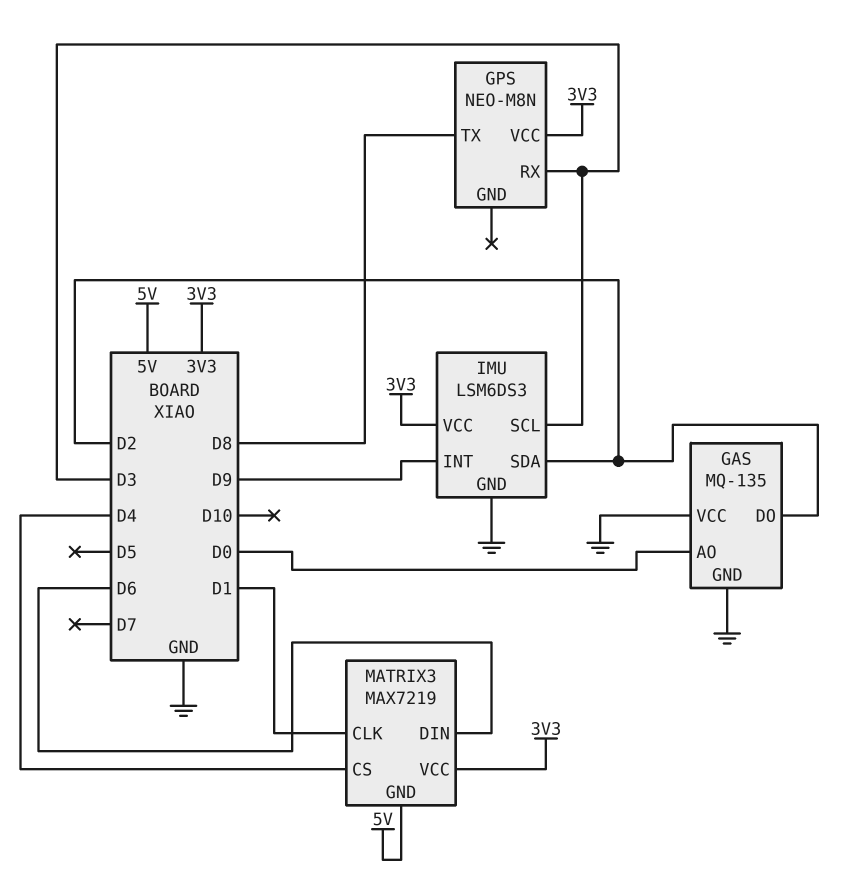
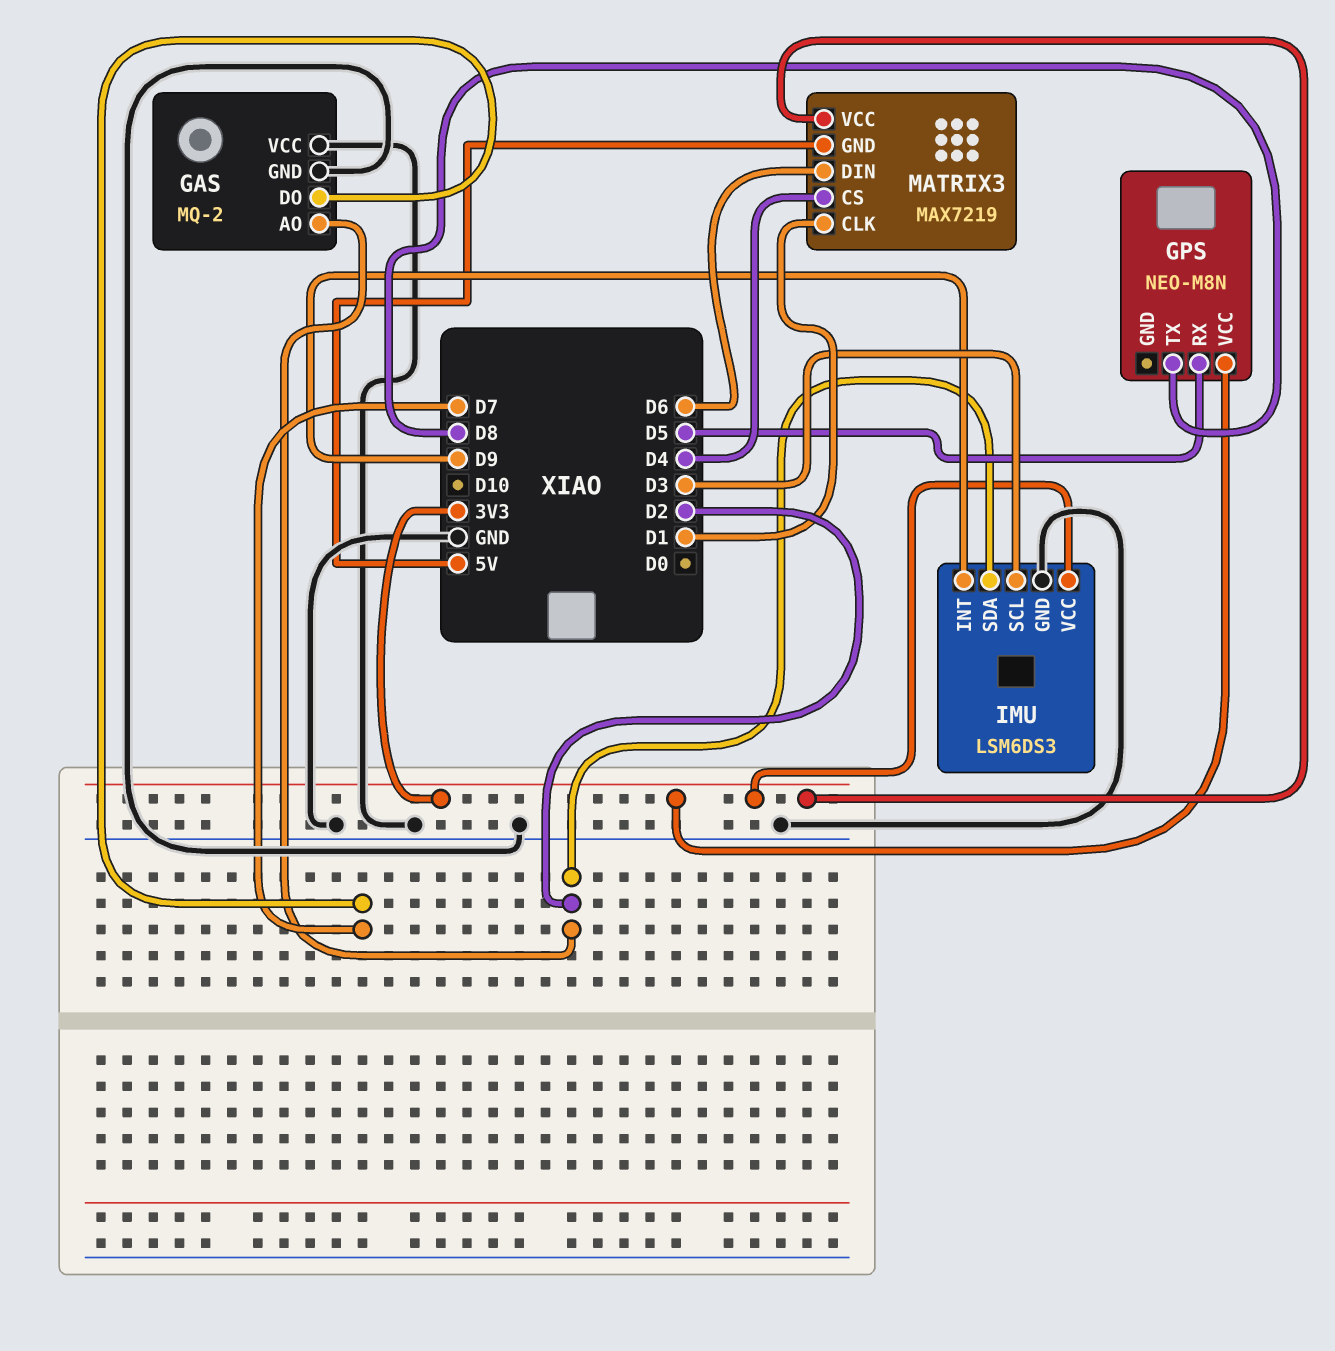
GAS: MQ-135 -> MQ-2
GAS pin AO: D0 -> D2
GAS pin DO: D2 -> D7
GPS pin RX: D3 -> D5

